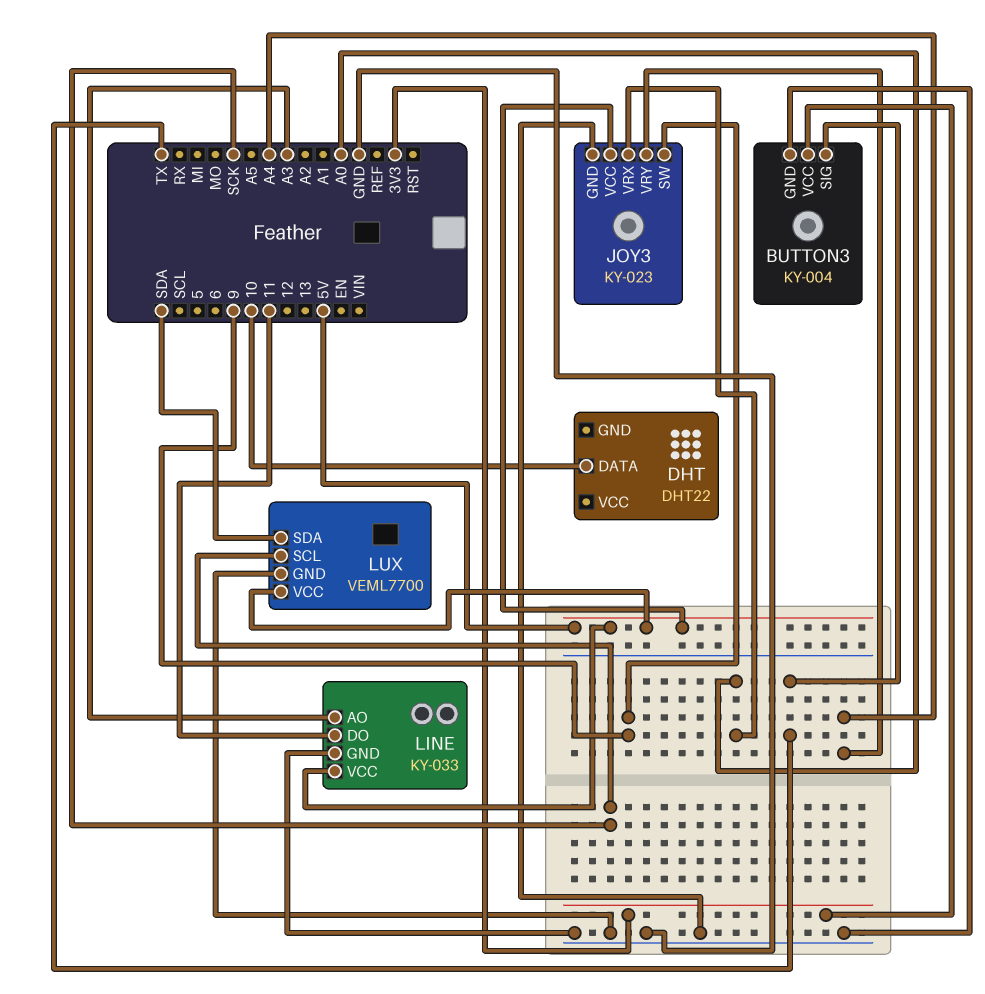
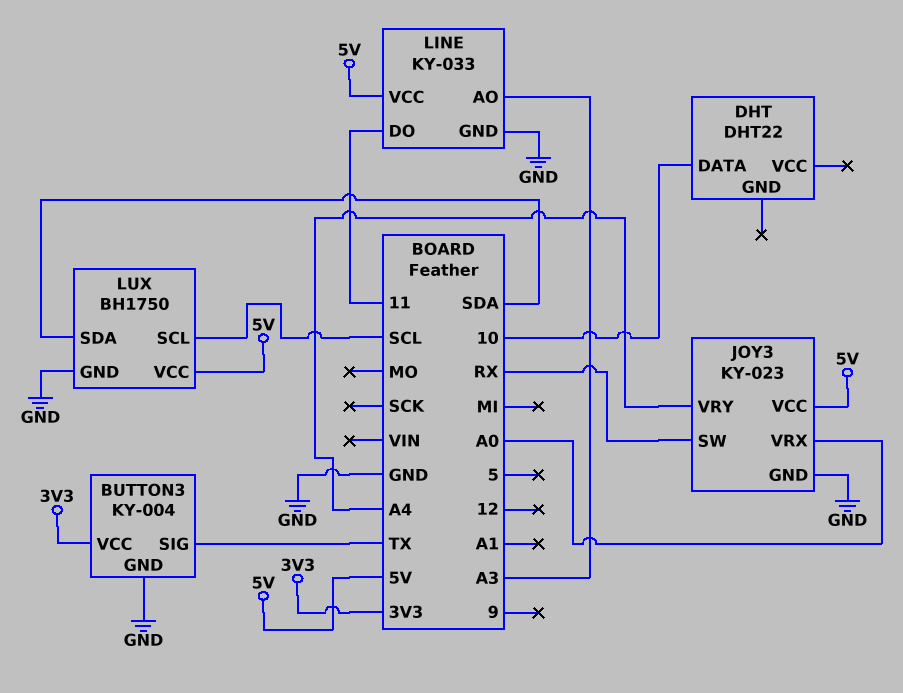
JOY3 pin SW: 9 -> RX
LUX: VEML7700 -> BH1750
LUX pin SCL: SCK -> SCL

